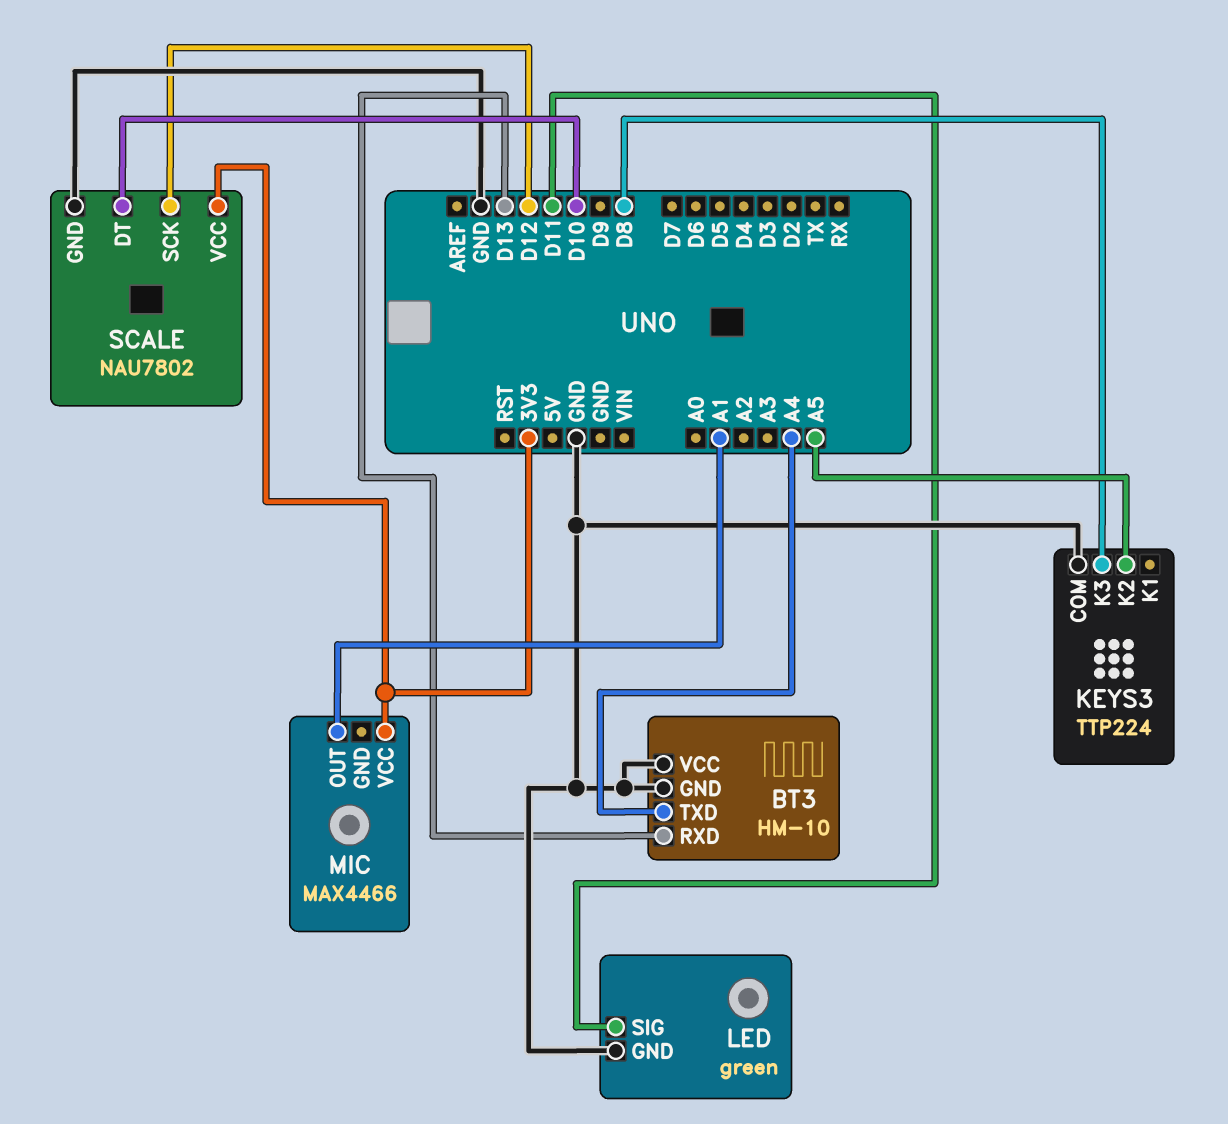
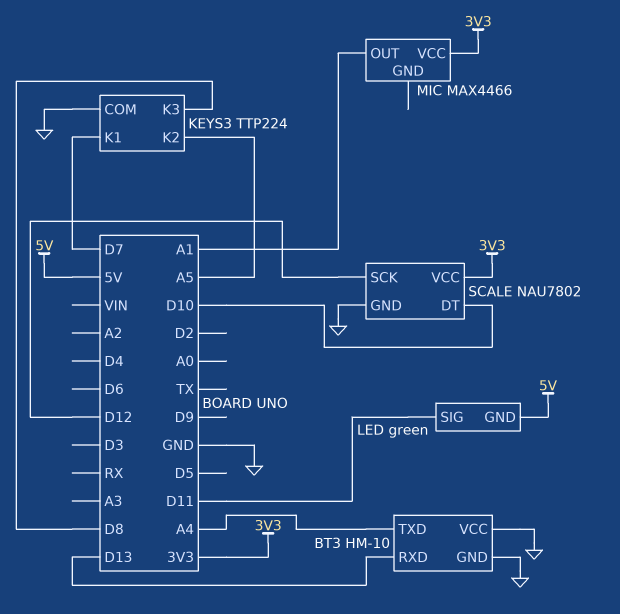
KEYS3 pin K1: none -> D7
LED pin GND: GND -> 5V

